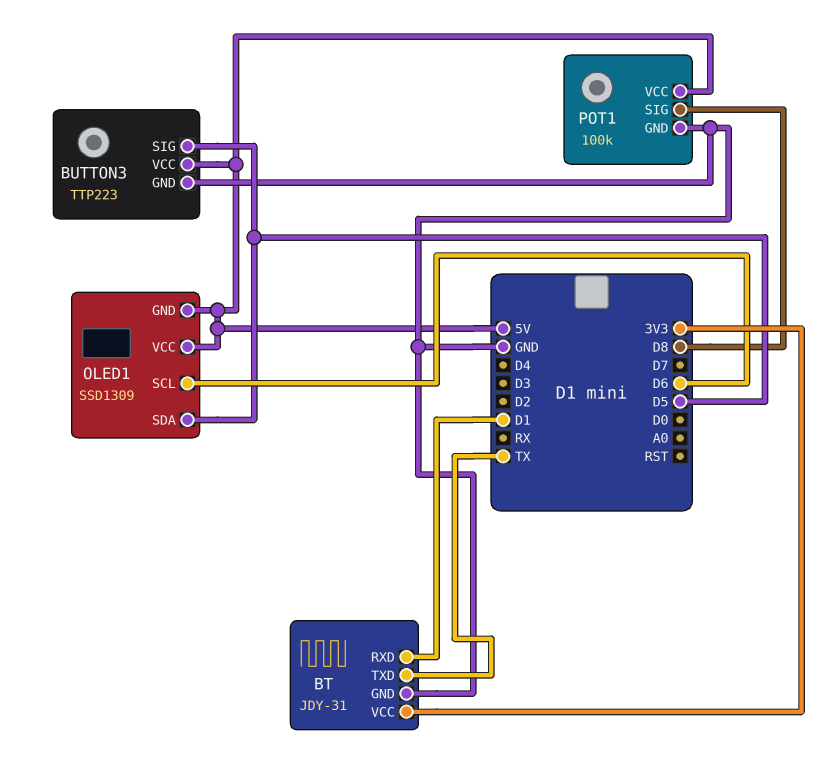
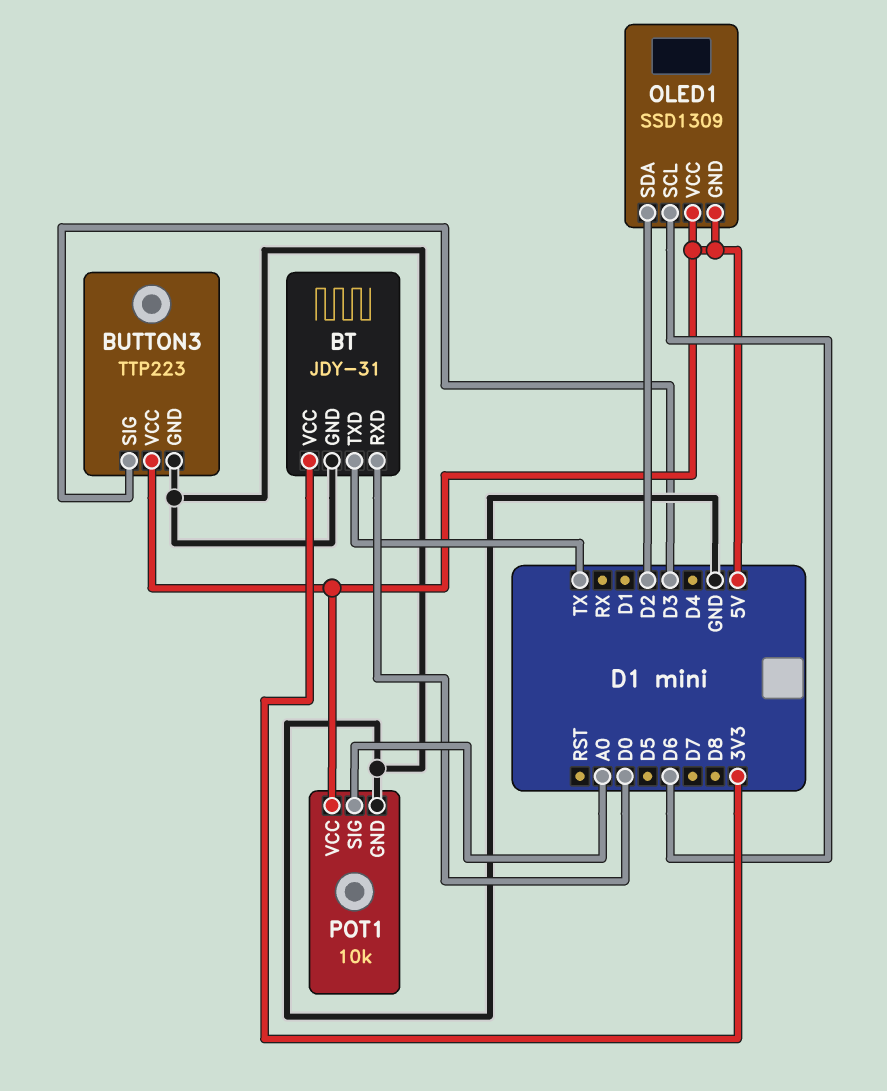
BT pin RXD: D1 -> D0
BUTTON3 pin SIG: D5 -> D3
OLED1 pin SDA: D5 -> D2
POT1: 100k -> 10k
POT1 pin SIG: D8 -> A0

